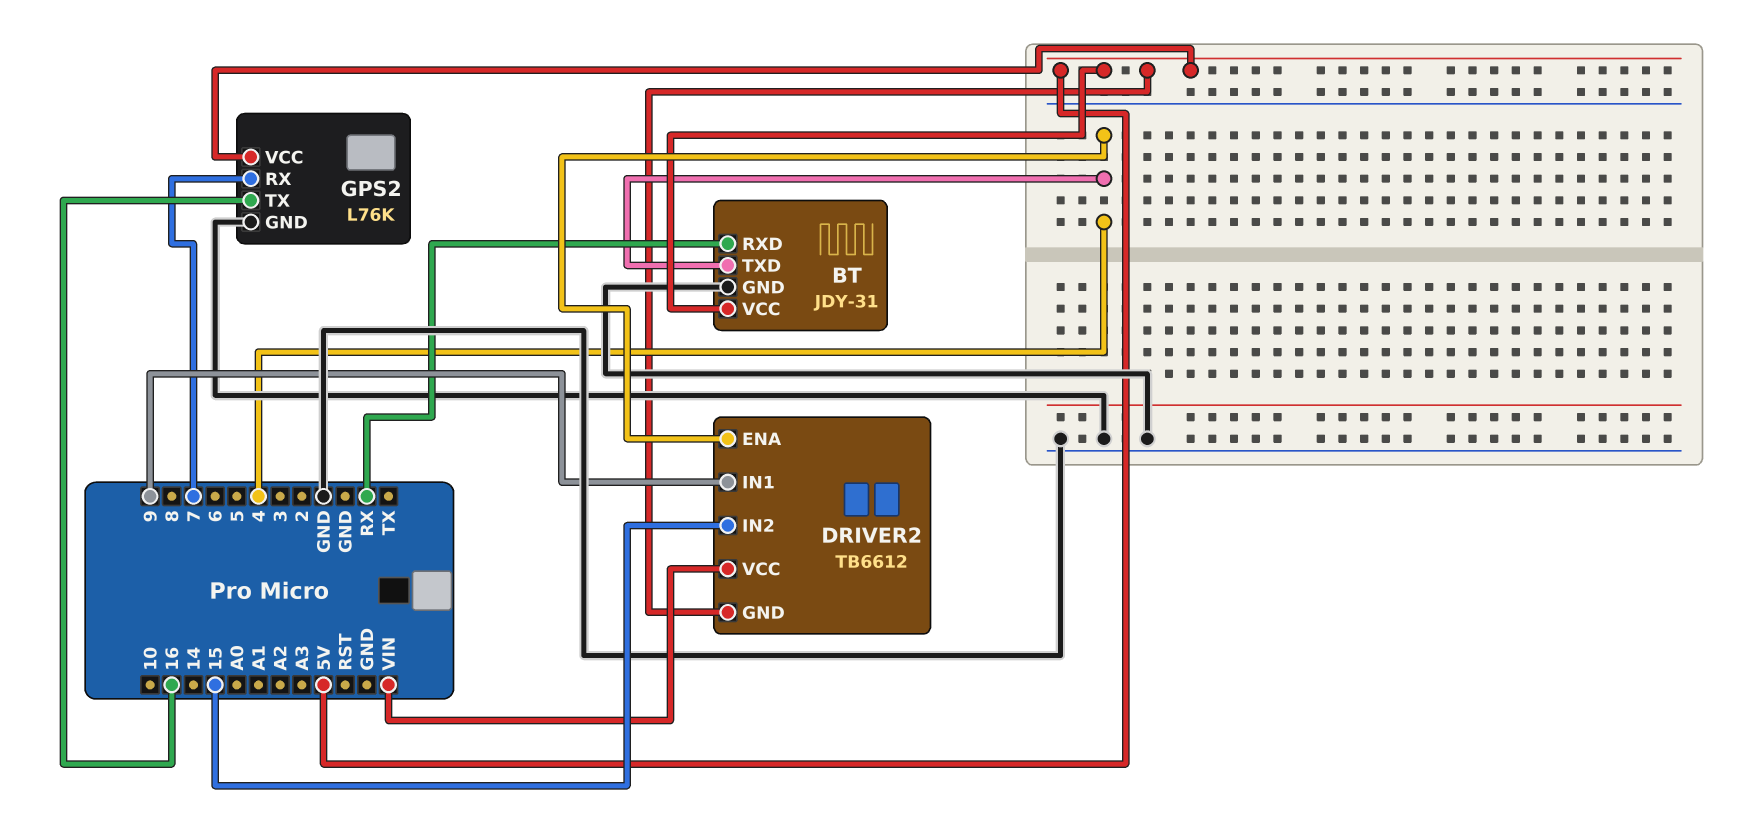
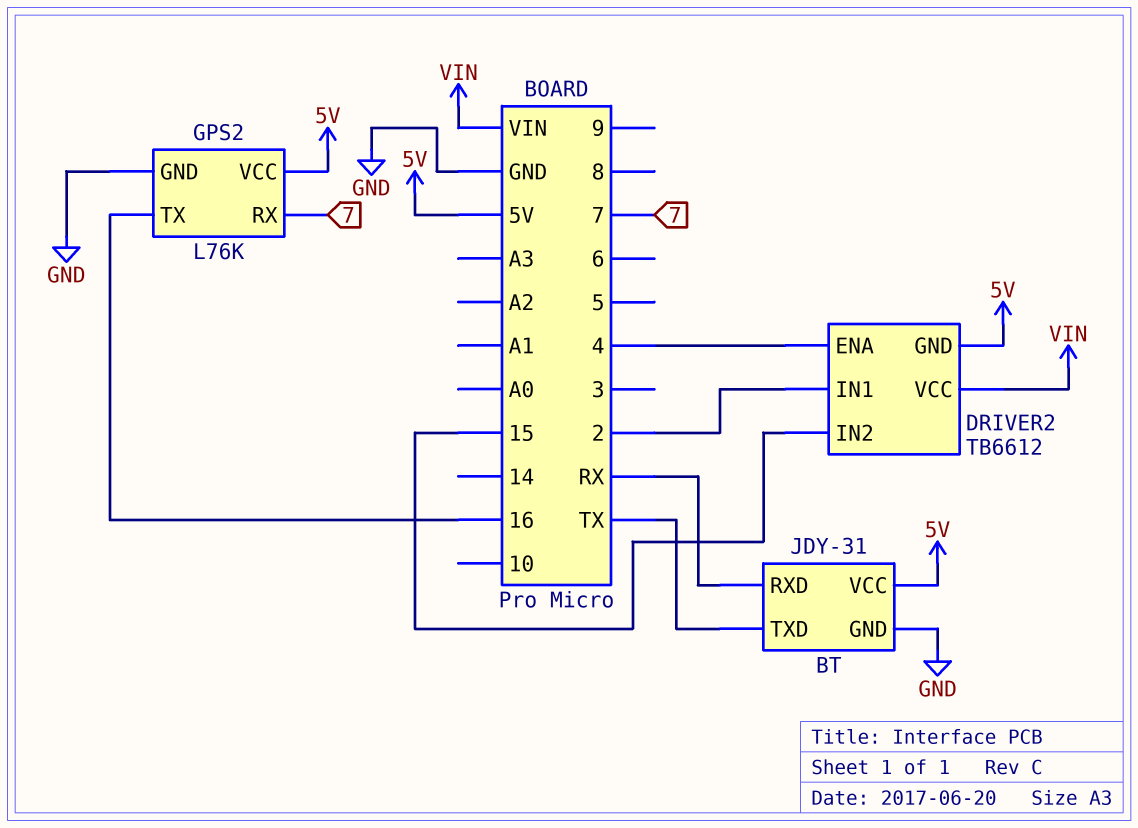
BT pin TXD: 4 -> TX
DRIVER2 pin IN1: 9 -> 2

